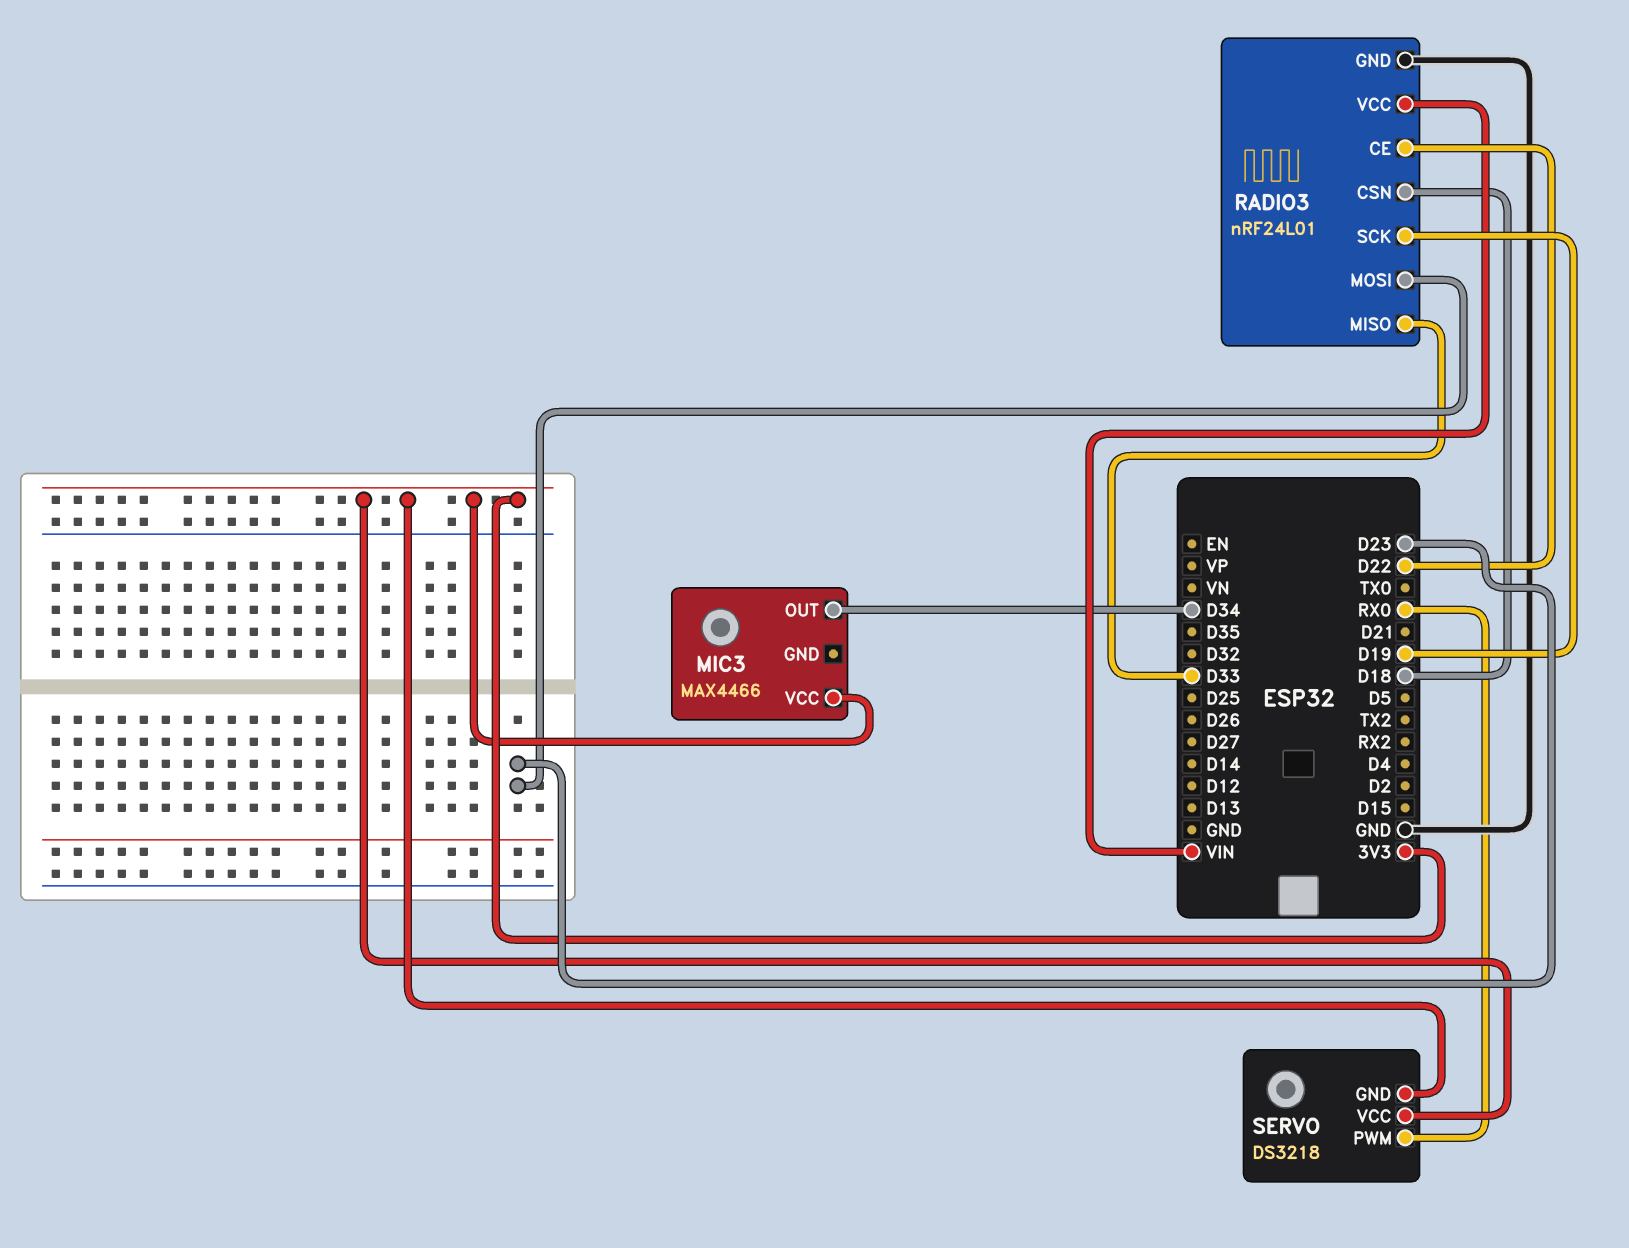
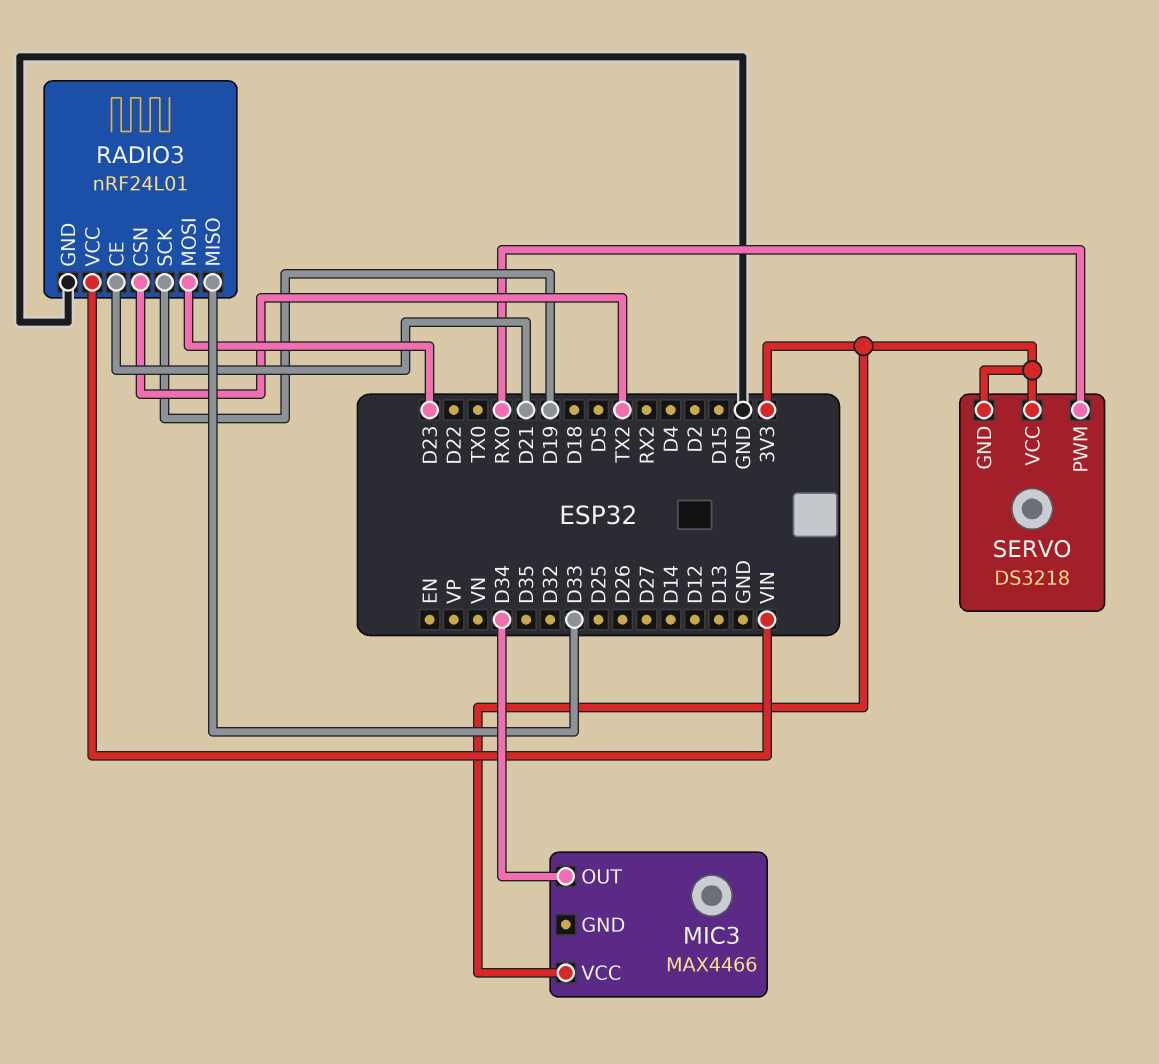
RADIO3 pin CE: D22 -> D21
RADIO3 pin CSN: D18 -> TX2

